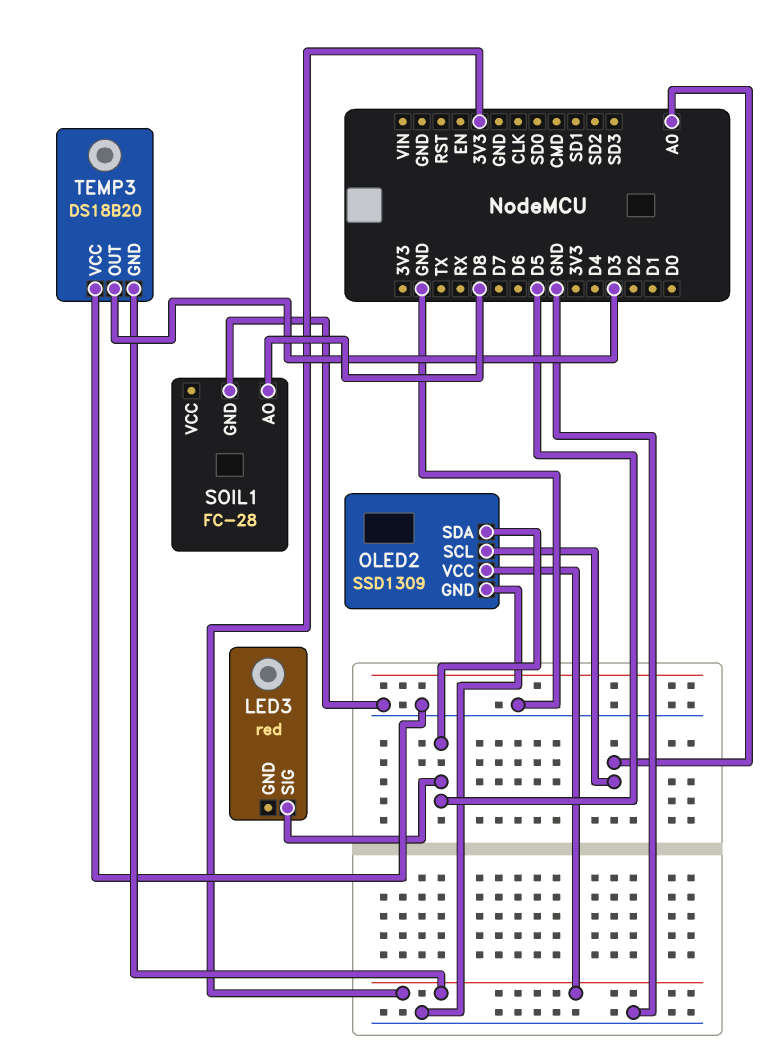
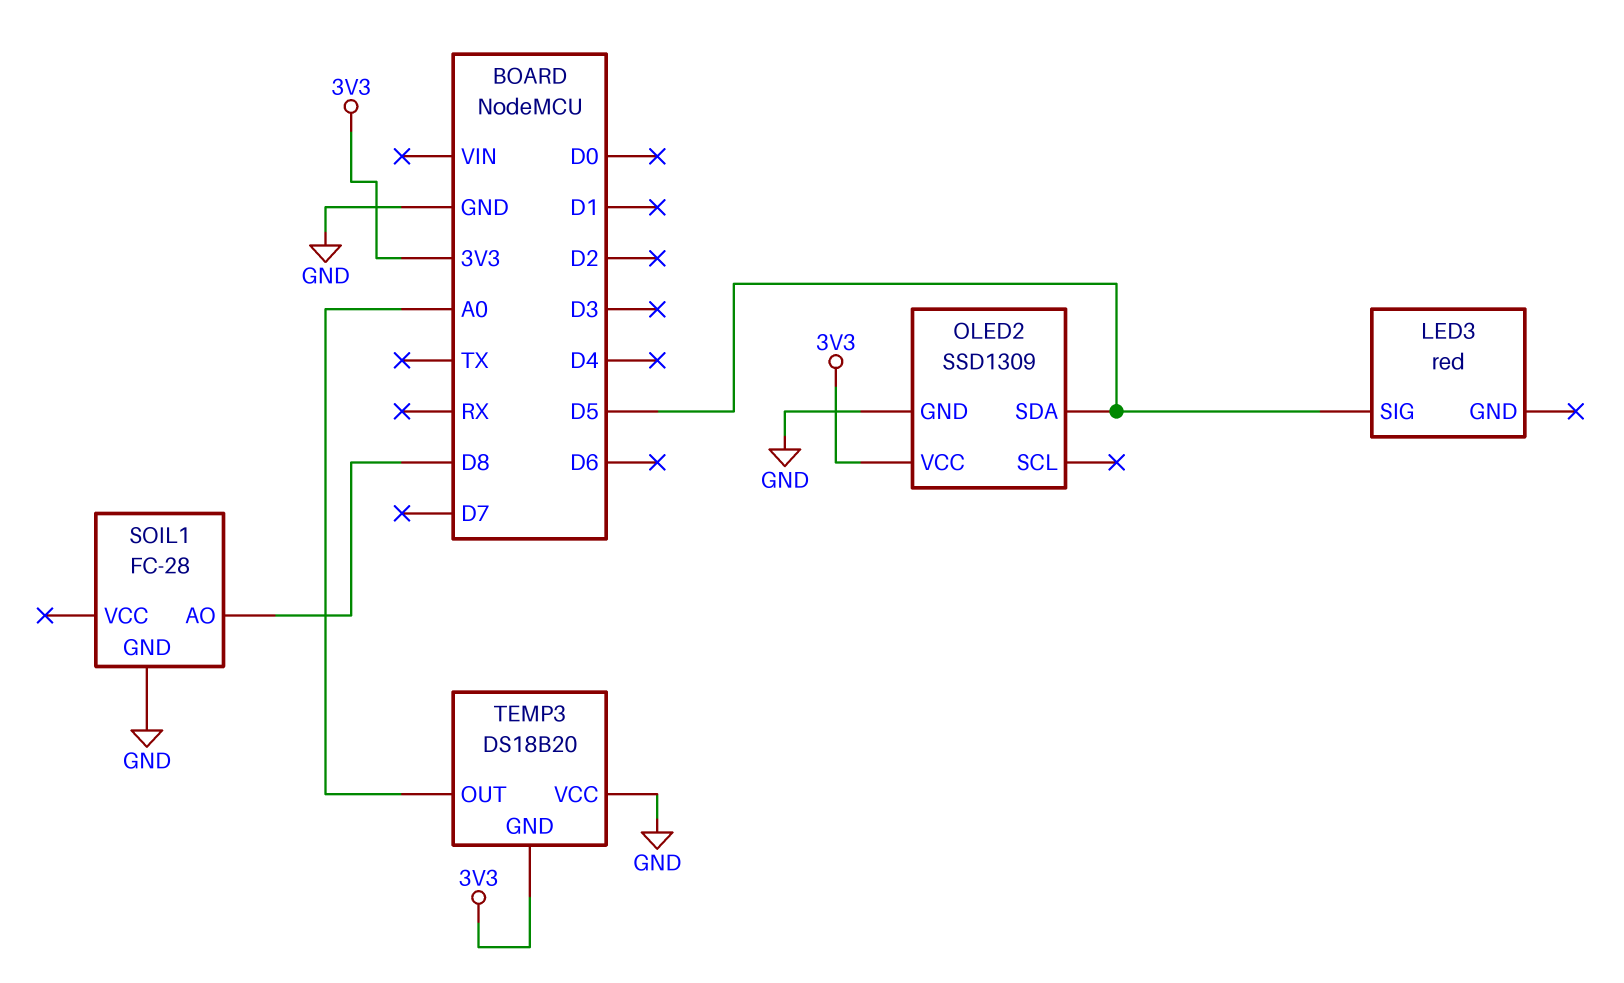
OLED2 pin SCL: A0 -> none
TEMP3 pin OUT: D3 -> A0

